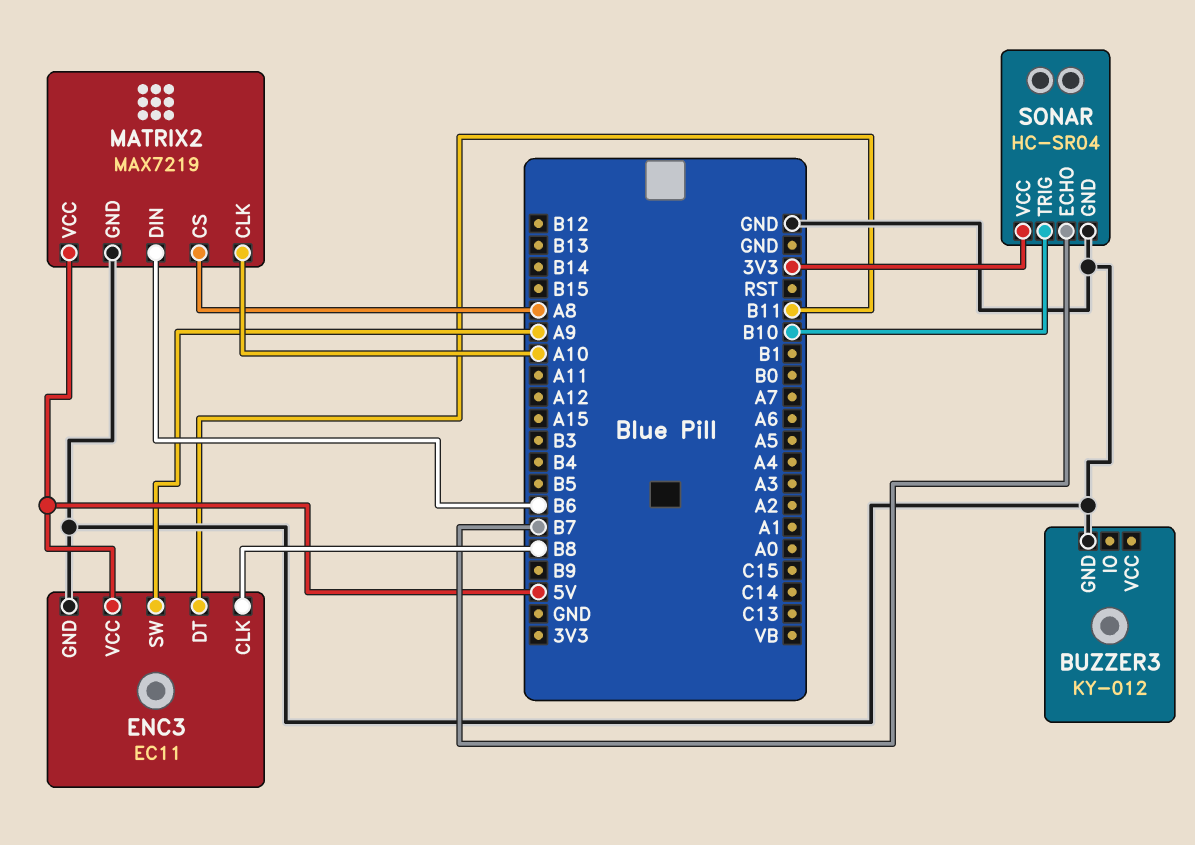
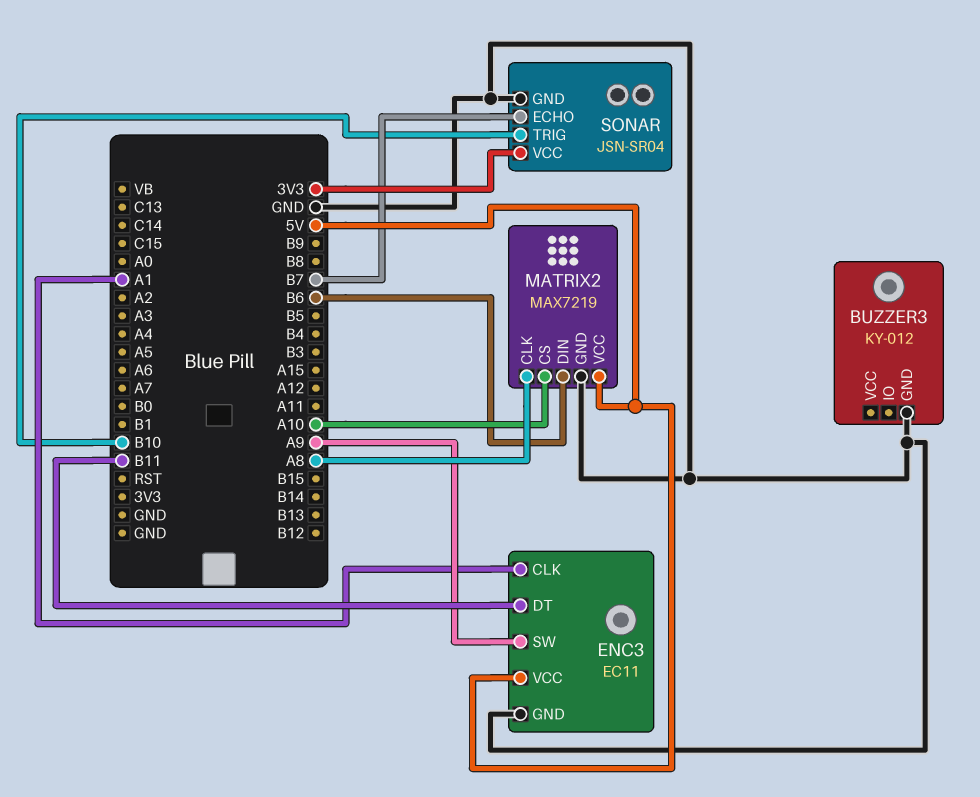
ENC3 pin CLK: B8 -> A1
MATRIX2 pin CLK: A10 -> A8
MATRIX2 pin CS: A8 -> A10
SONAR: HC-SR04 -> JSN-SR04

